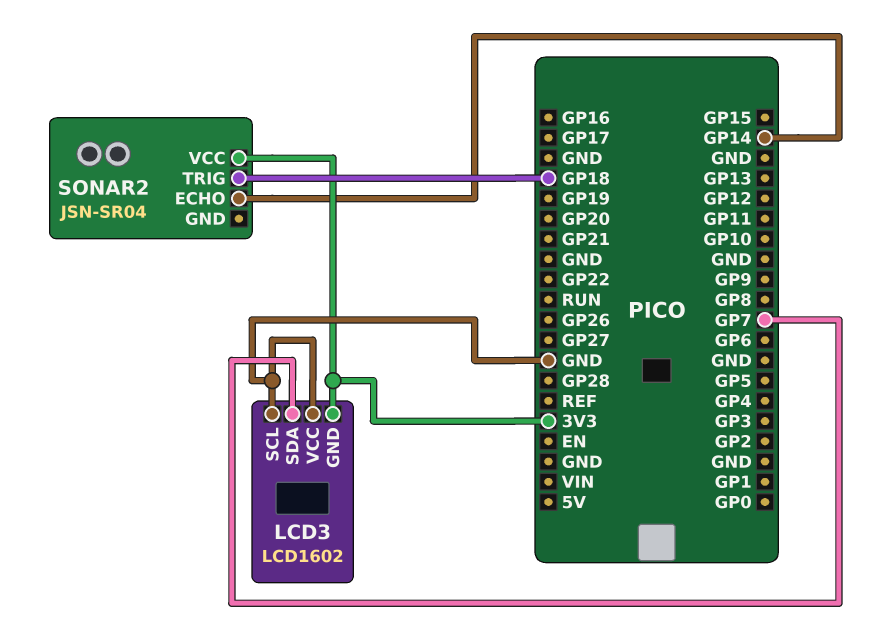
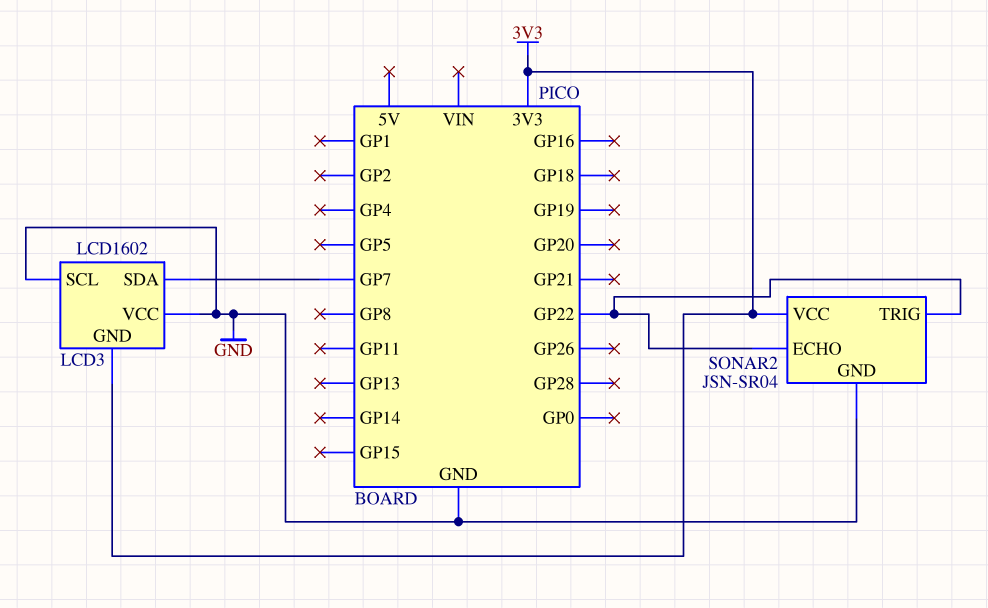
SONAR2 pin ECHO: GP14 -> GP22
SONAR2 pin GND: none -> GND
SONAR2 pin TRIG: GP18 -> GP22

